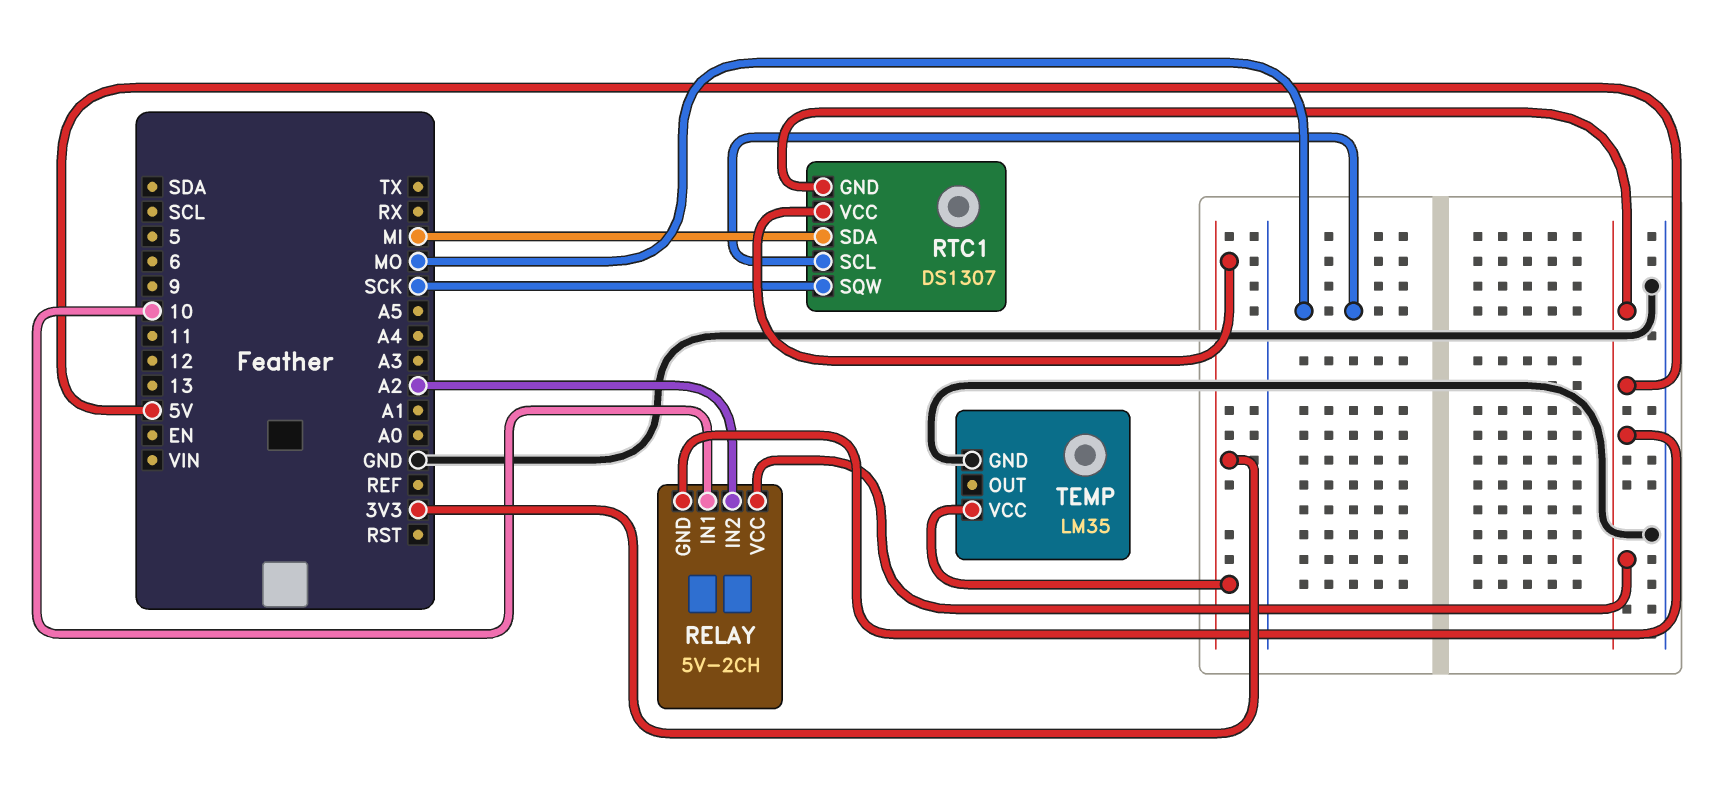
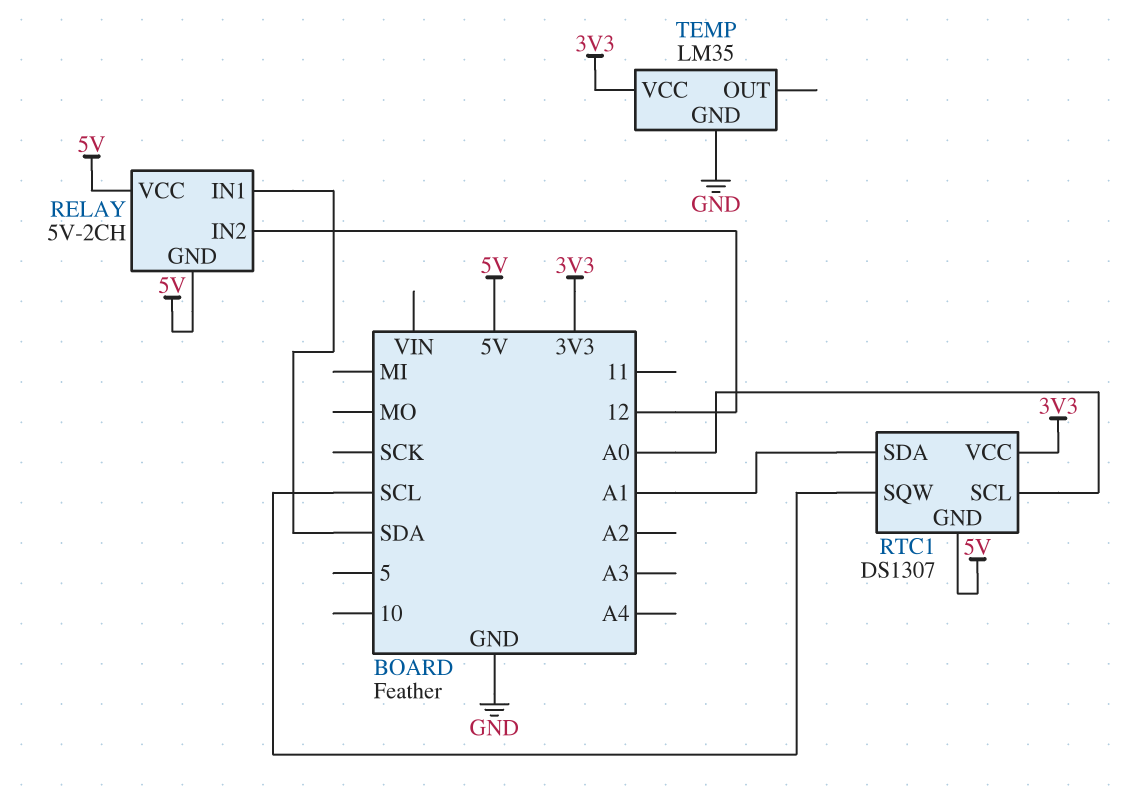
RELAY pin IN1: 10 -> SDA
RELAY pin IN2: A2 -> 12
RTC1 pin SCL: MO -> A0
RTC1 pin SDA: MI -> A1
RTC1 pin SQW: SCK -> SCL

